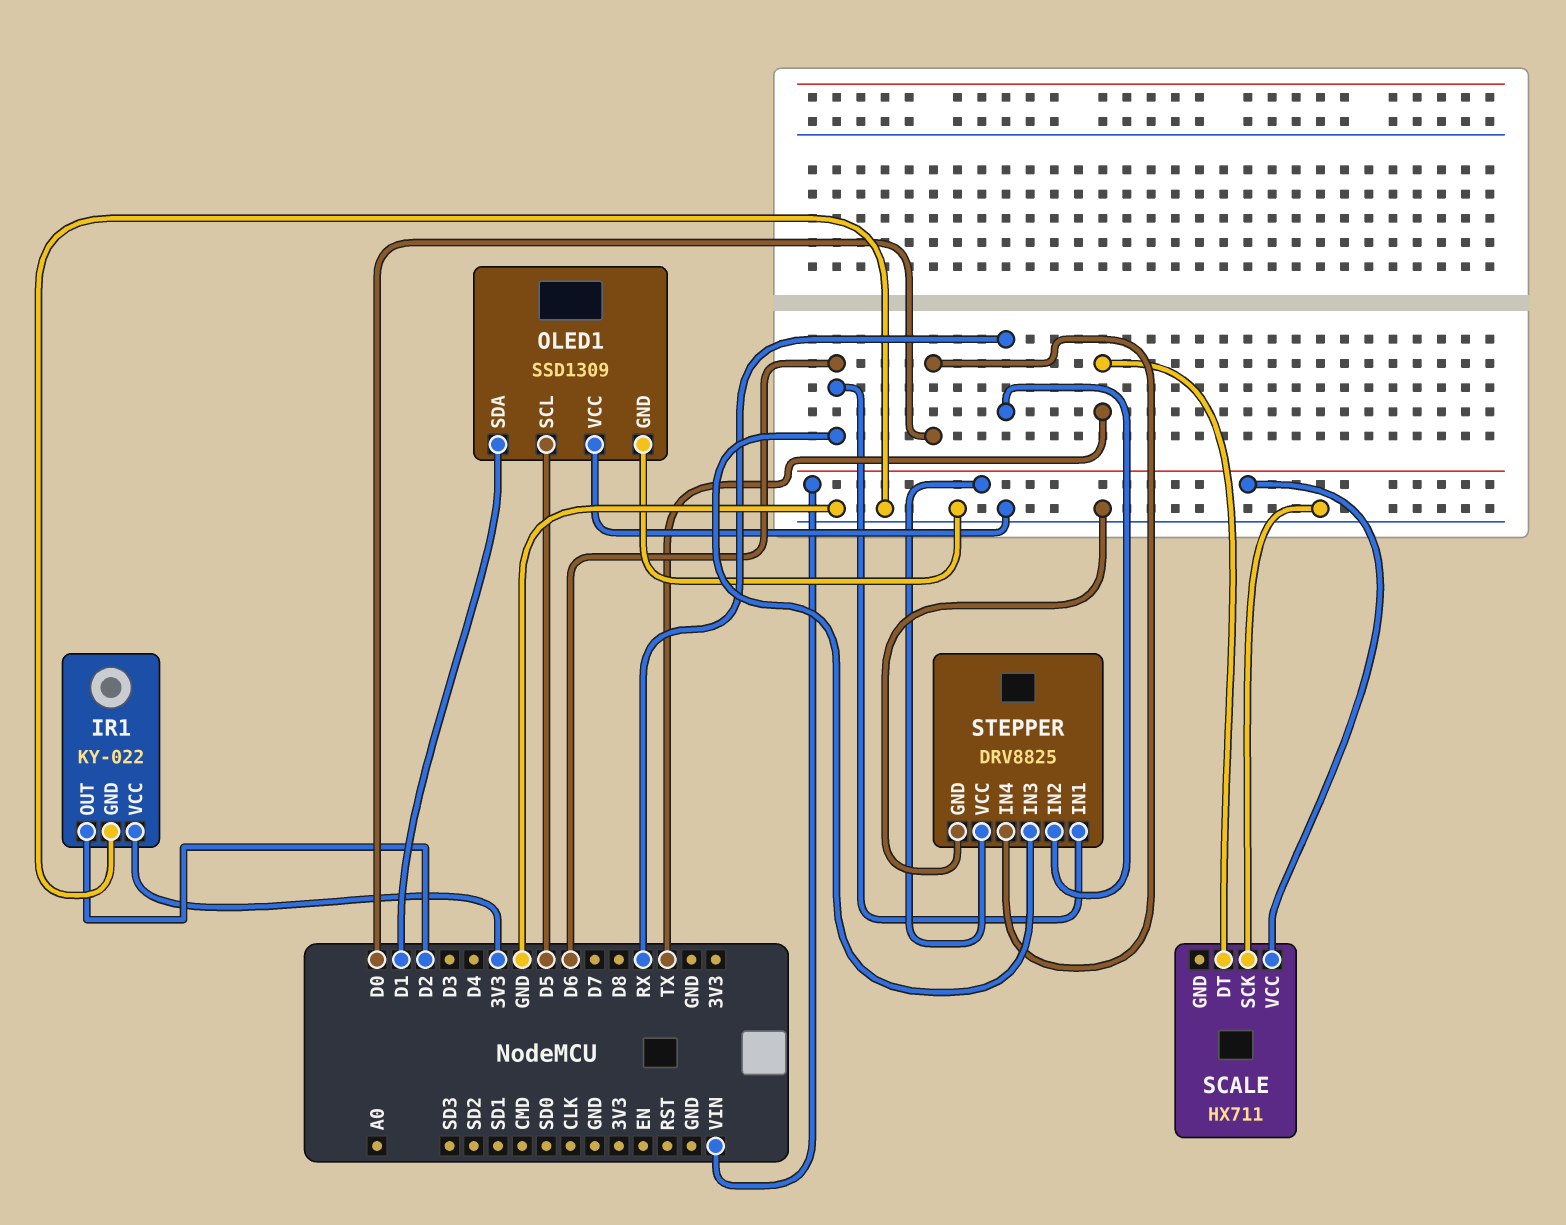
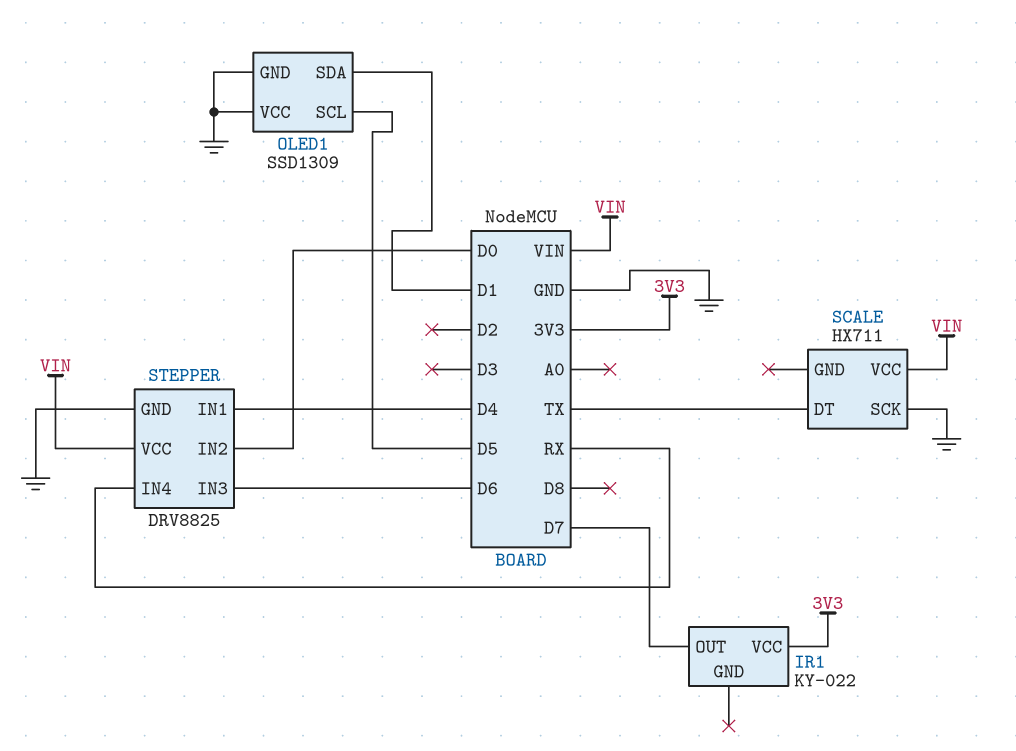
IR1 pin GND: GND -> none
IR1 pin OUT: D2 -> D7
STEPPER pin IN1: D6 -> D4
STEPPER pin IN2: RX -> D0
STEPPER pin IN4: D0 -> RX

